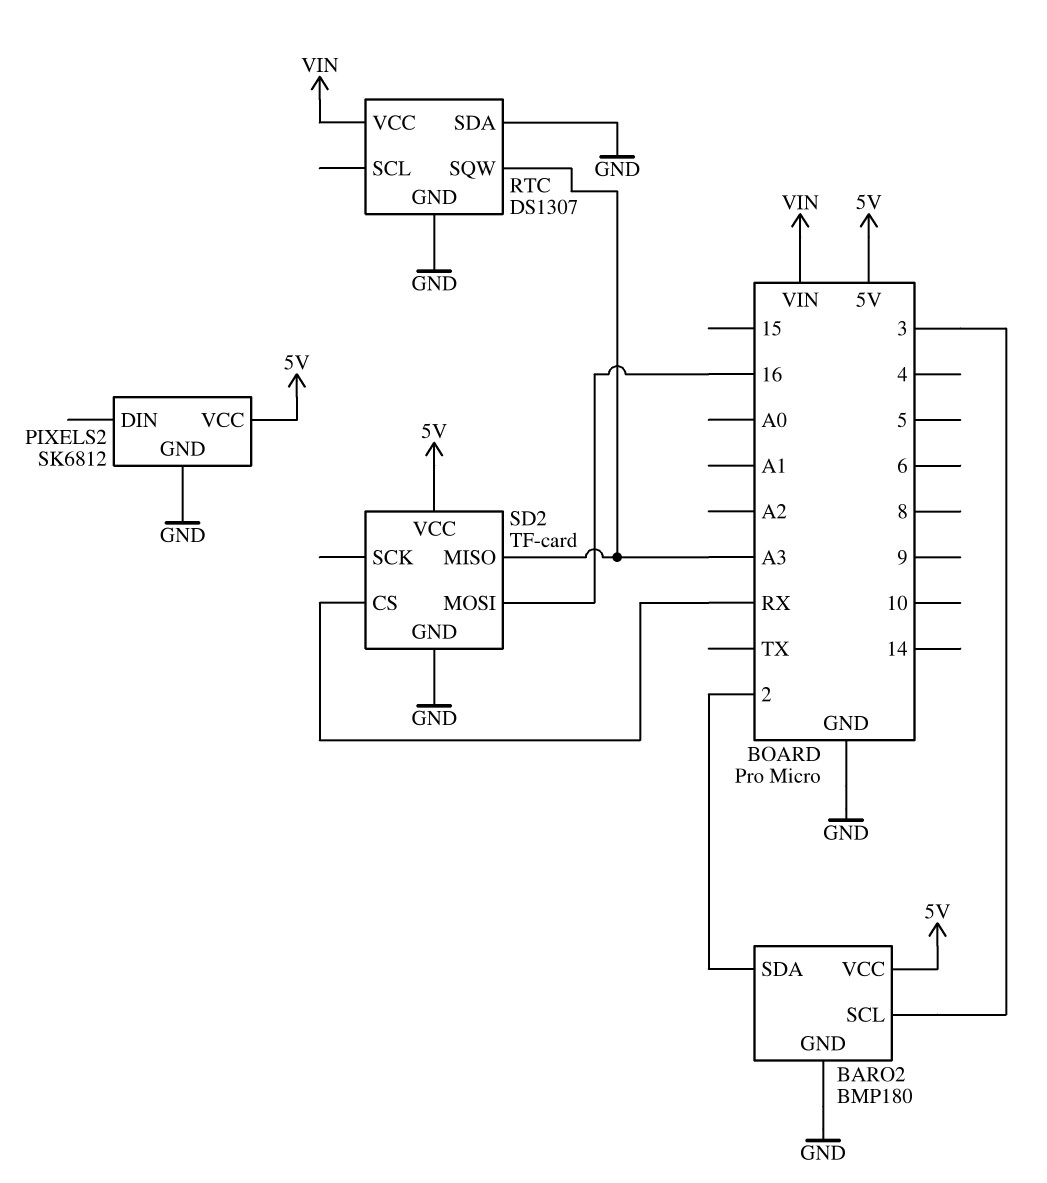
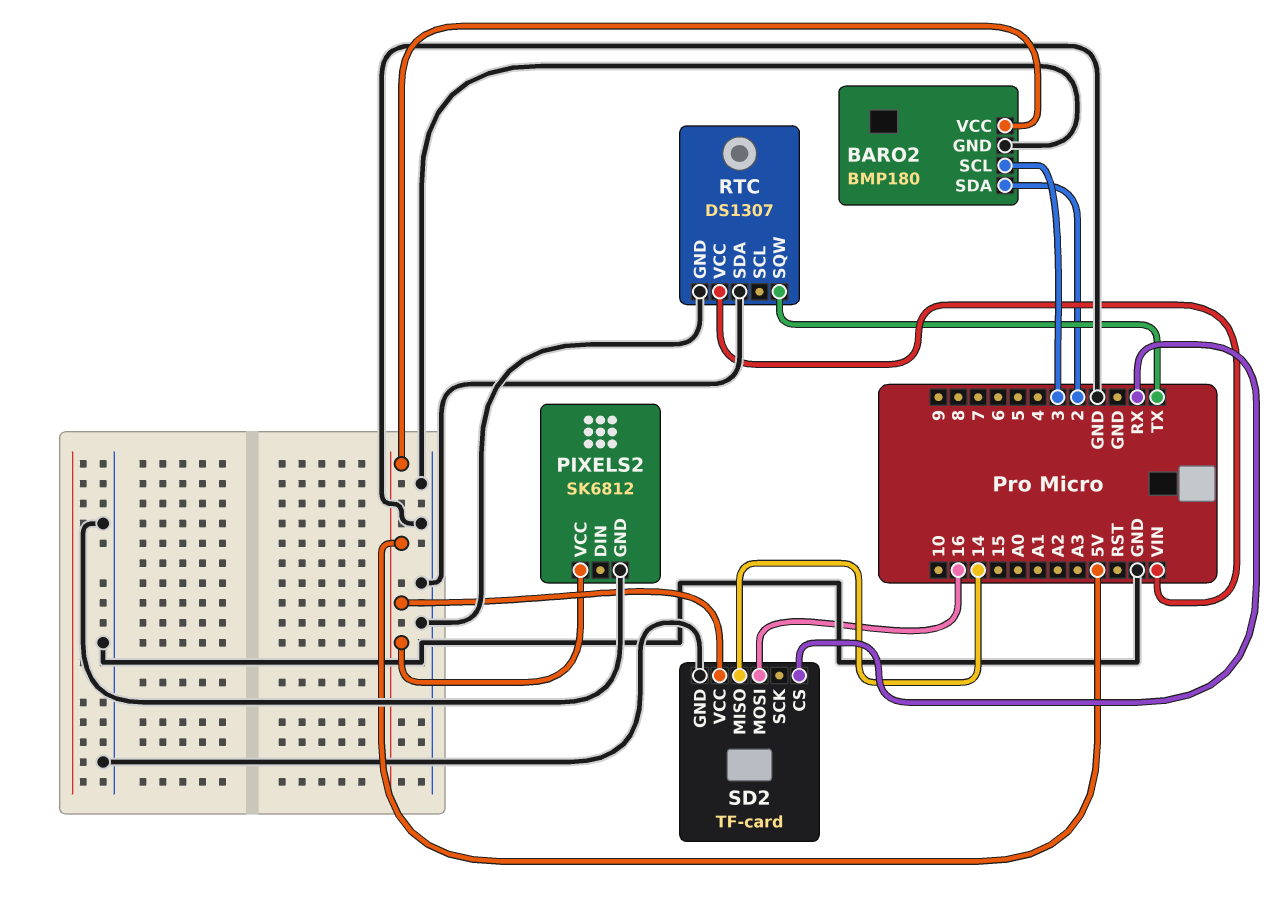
RTC pin SQW: A3 -> TX
SD2 pin MISO: A3 -> 14

